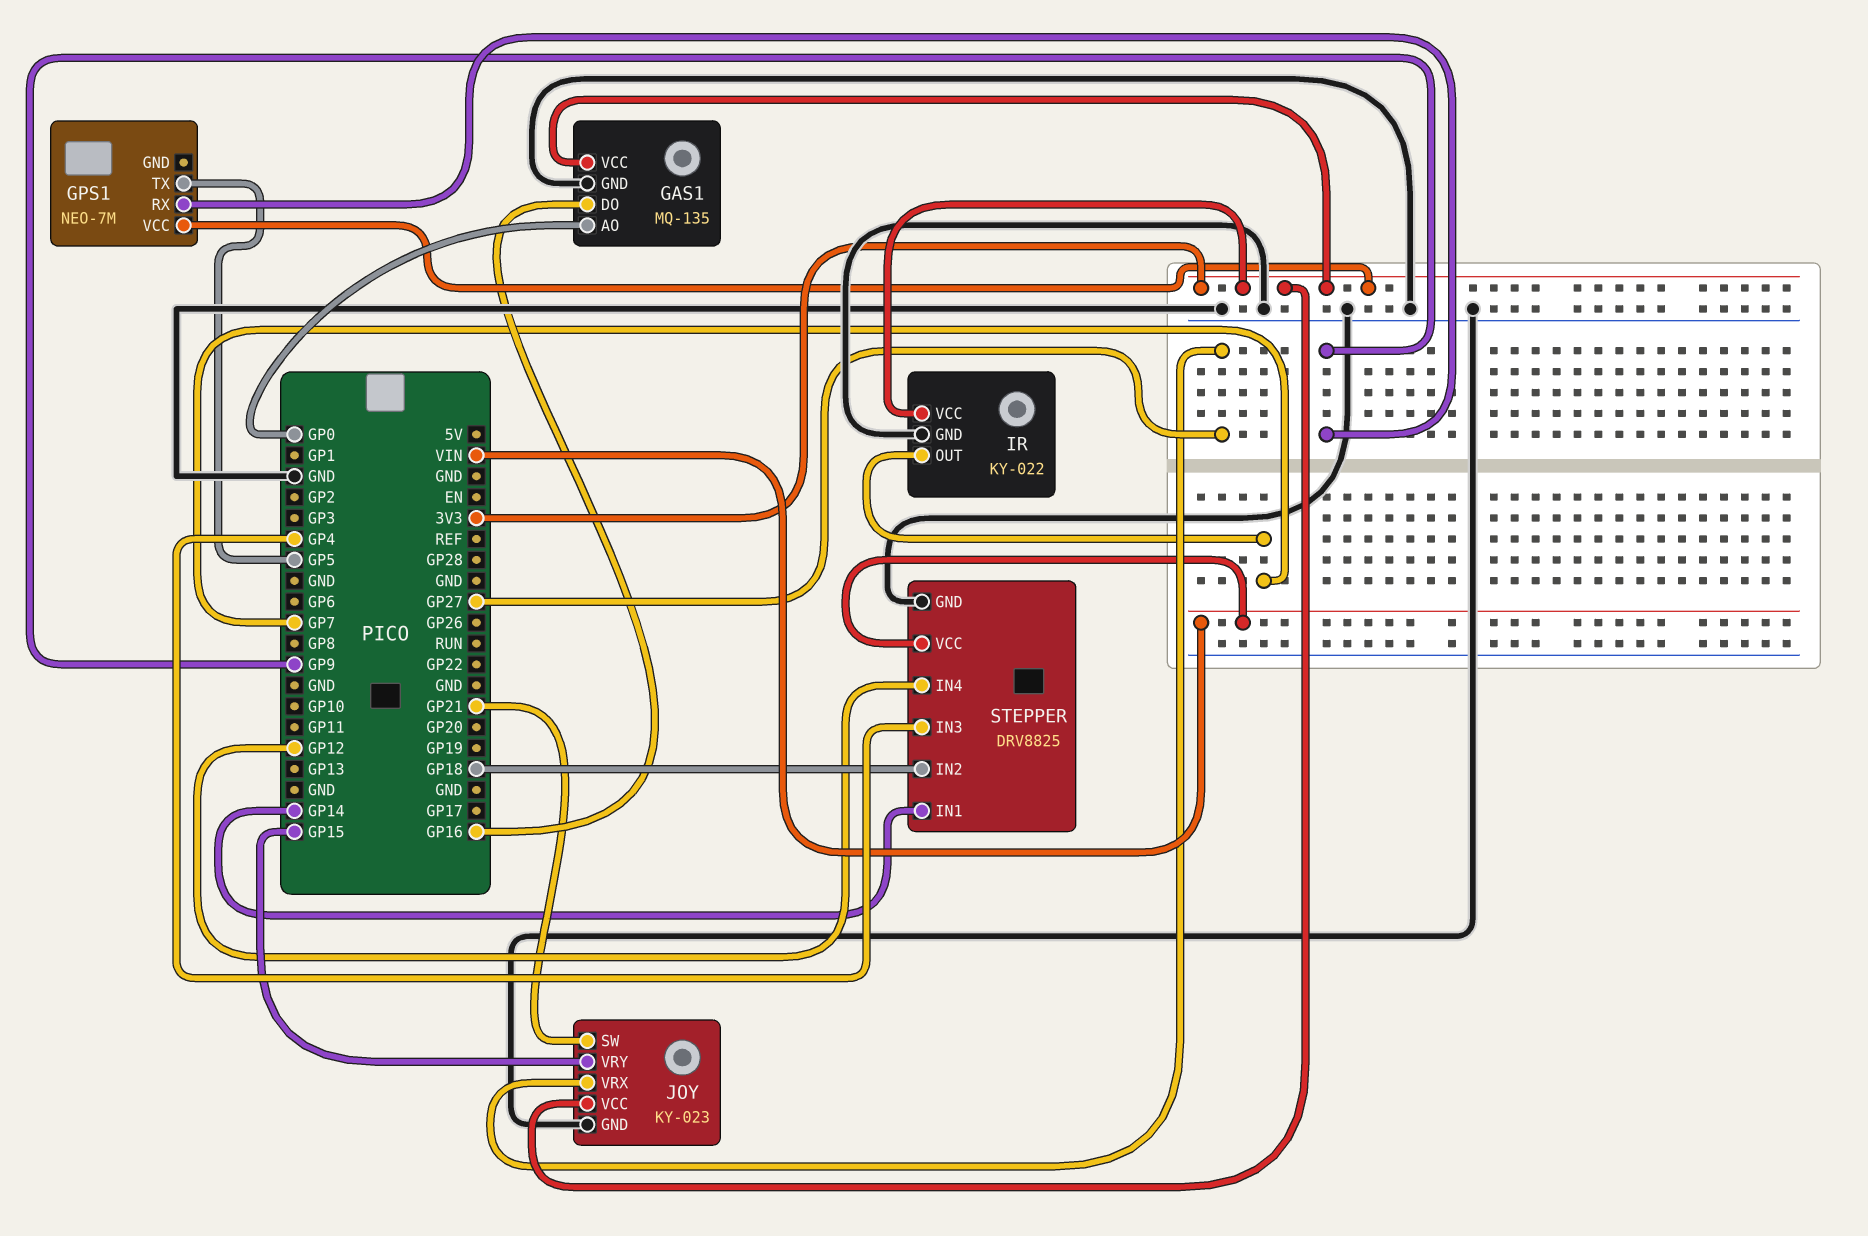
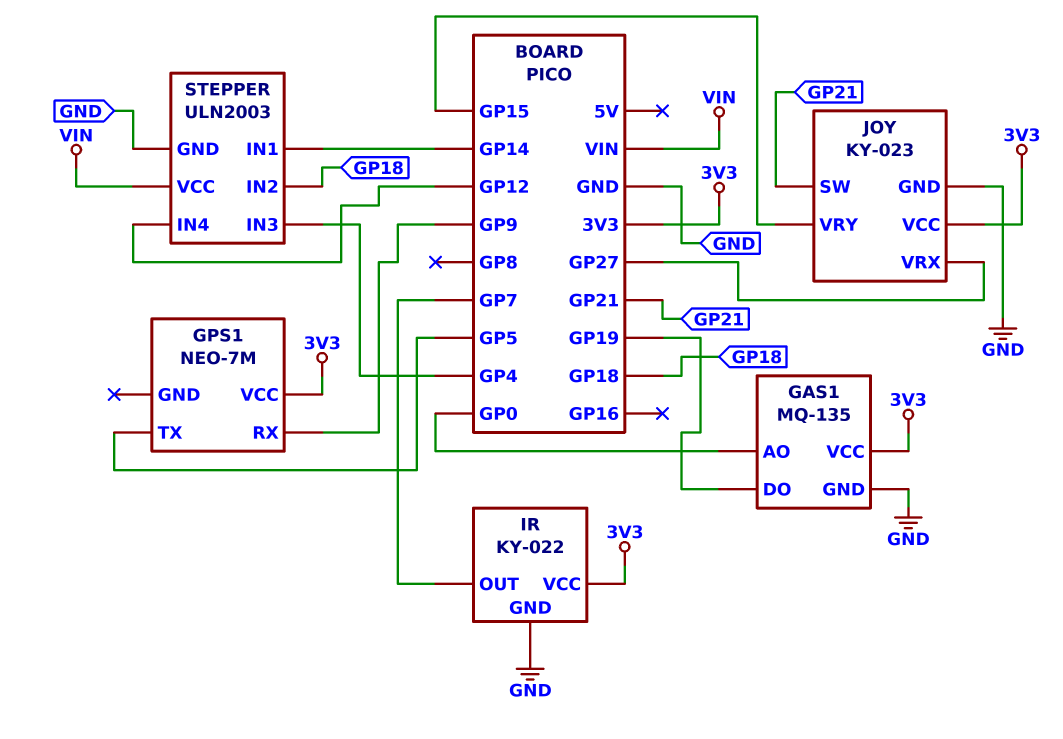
GAS1 pin DO: GP16 -> GP19
STEPPER: DRV8825 -> ULN2003

